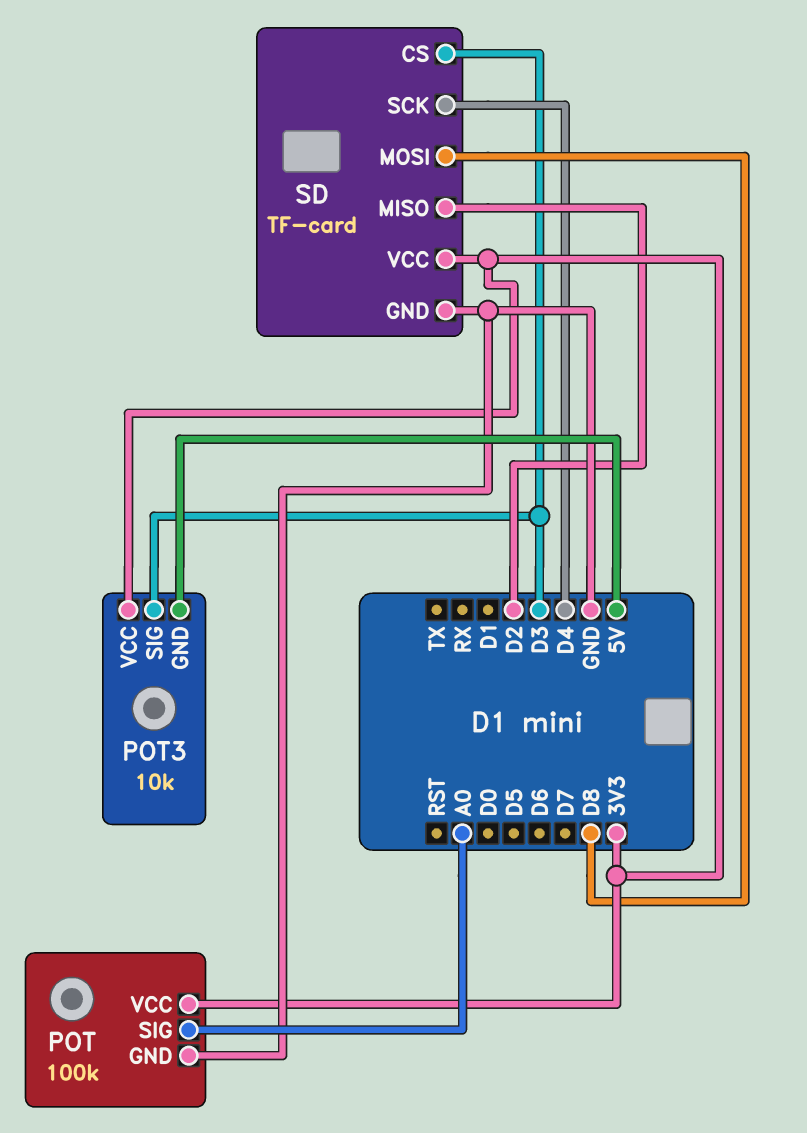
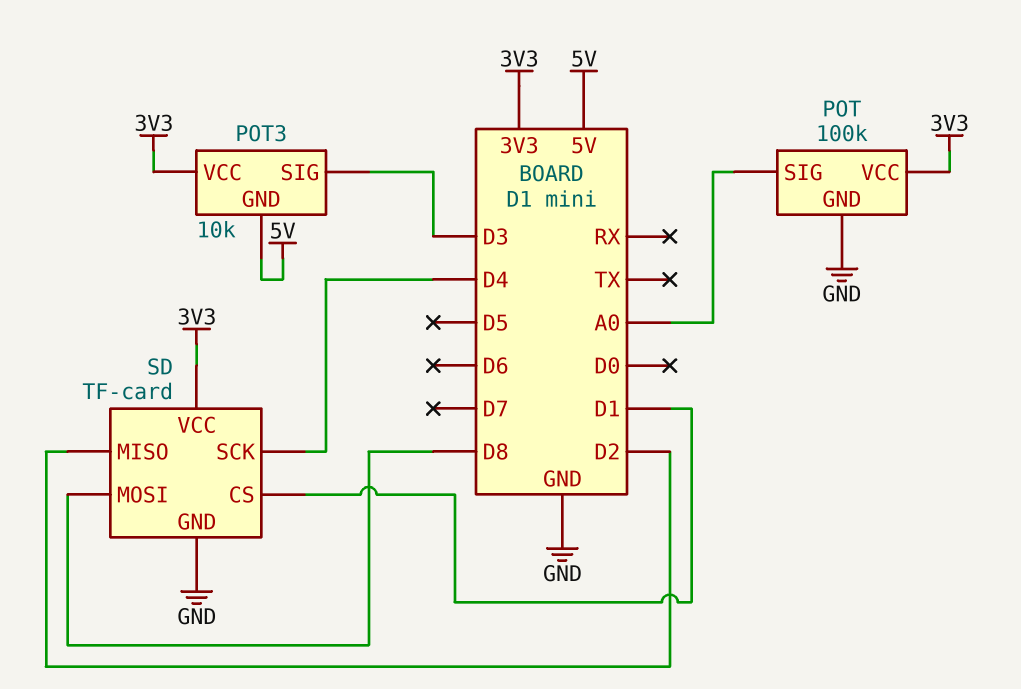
SD pin CS: D3 -> D1

